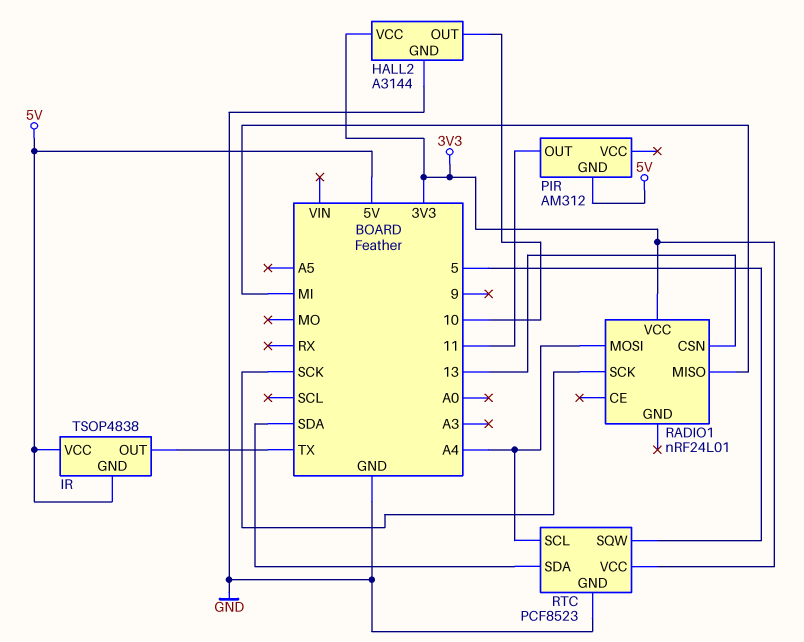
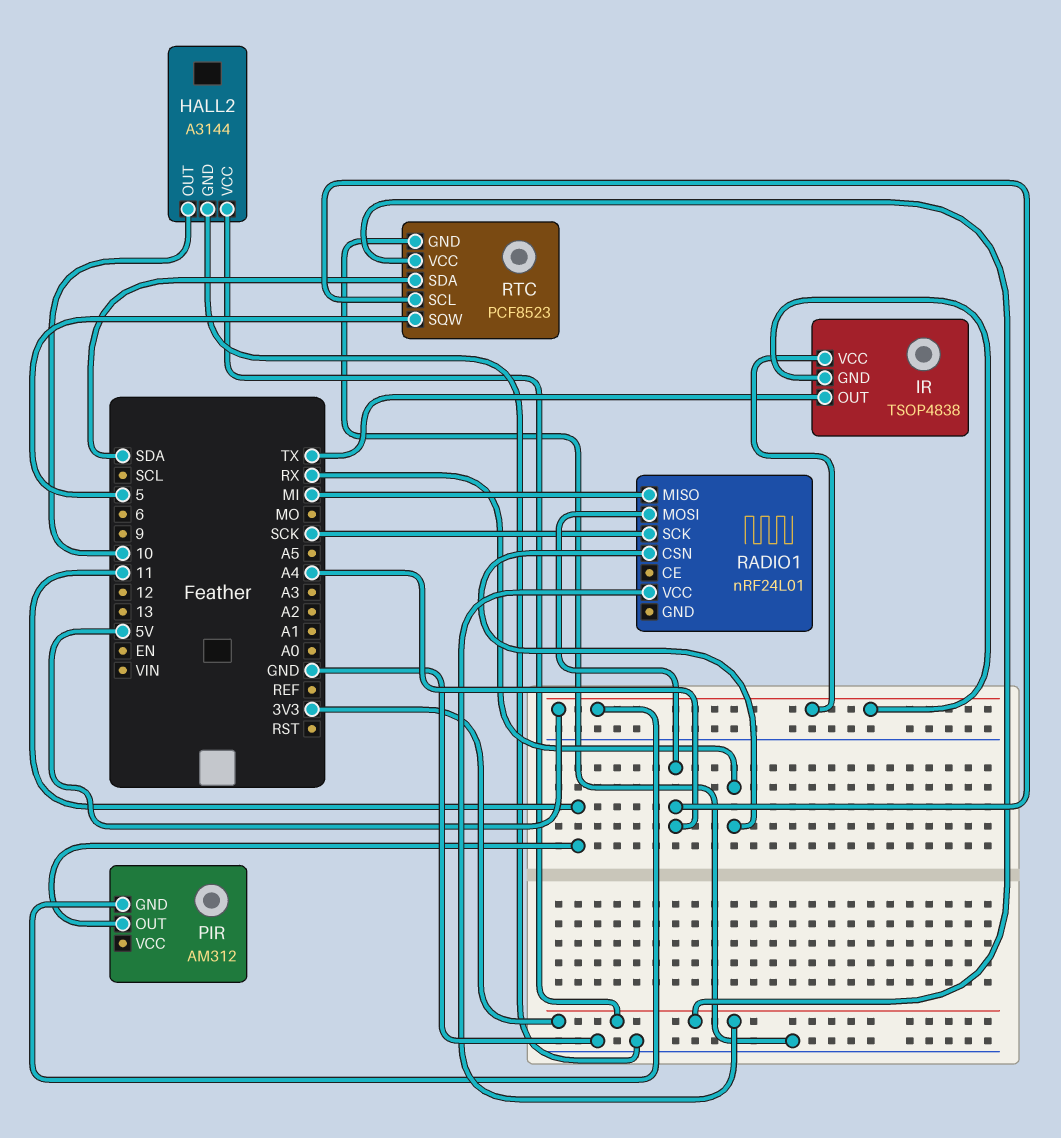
RADIO1 pin CSN: 13 -> RX

